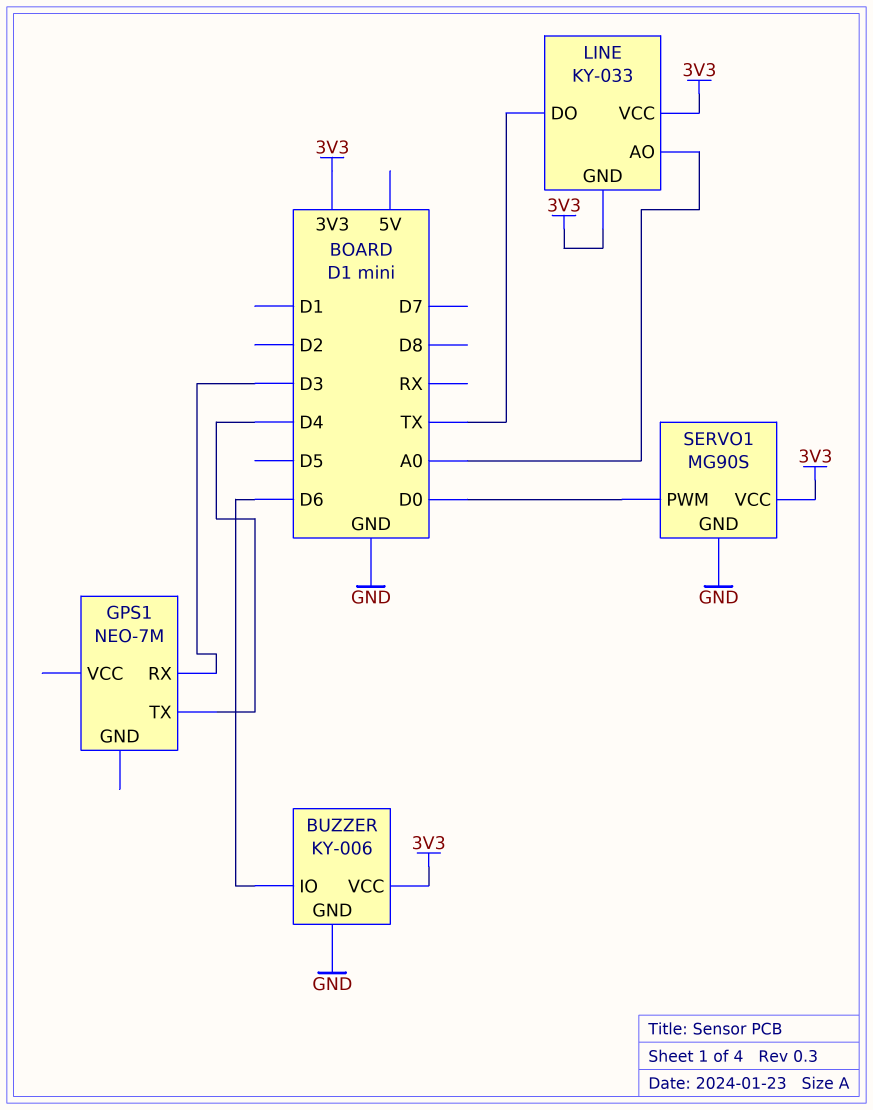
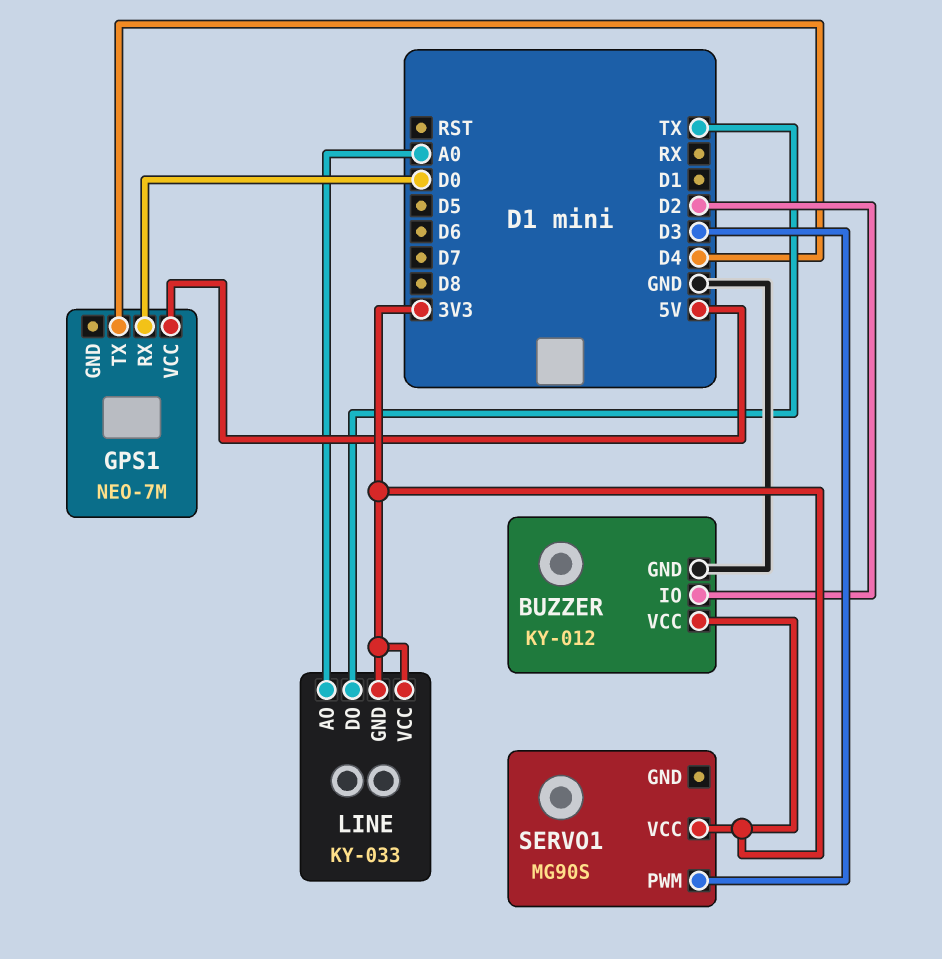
BUZZER: KY-006 -> KY-012
BUZZER pin IO: D6 -> D2
GPS1 pin RX: D3 -> D0
GPS1 pin VCC: none -> 5V
SERVO1 pin GND: GND -> none
SERVO1 pin PWM: D0 -> D3

